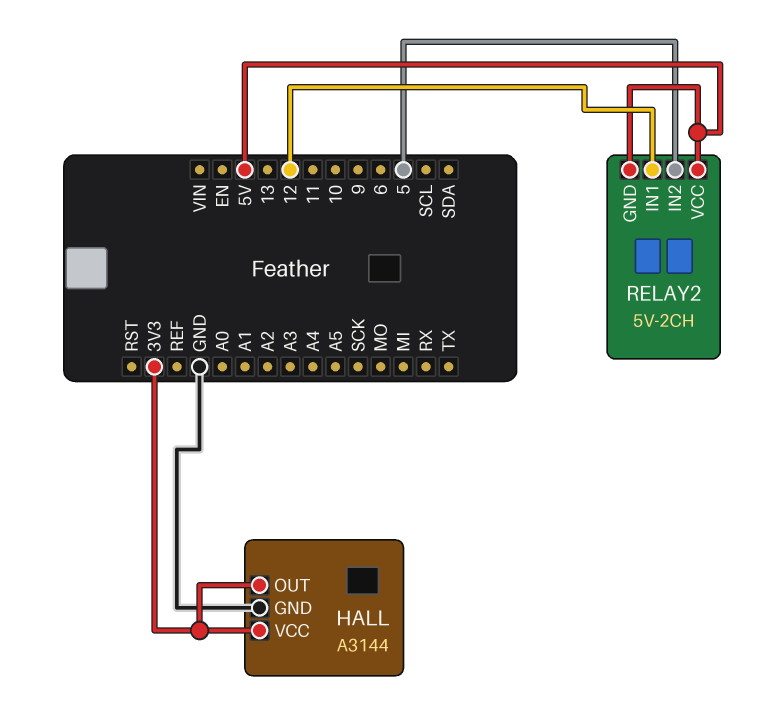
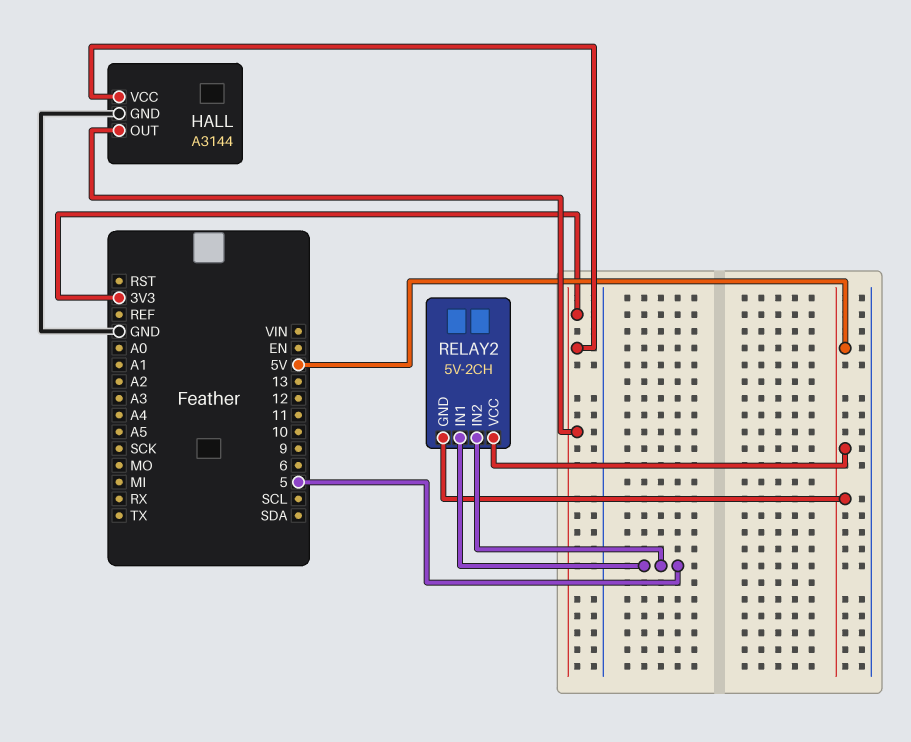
RELAY2 pin IN1: 12 -> 5

